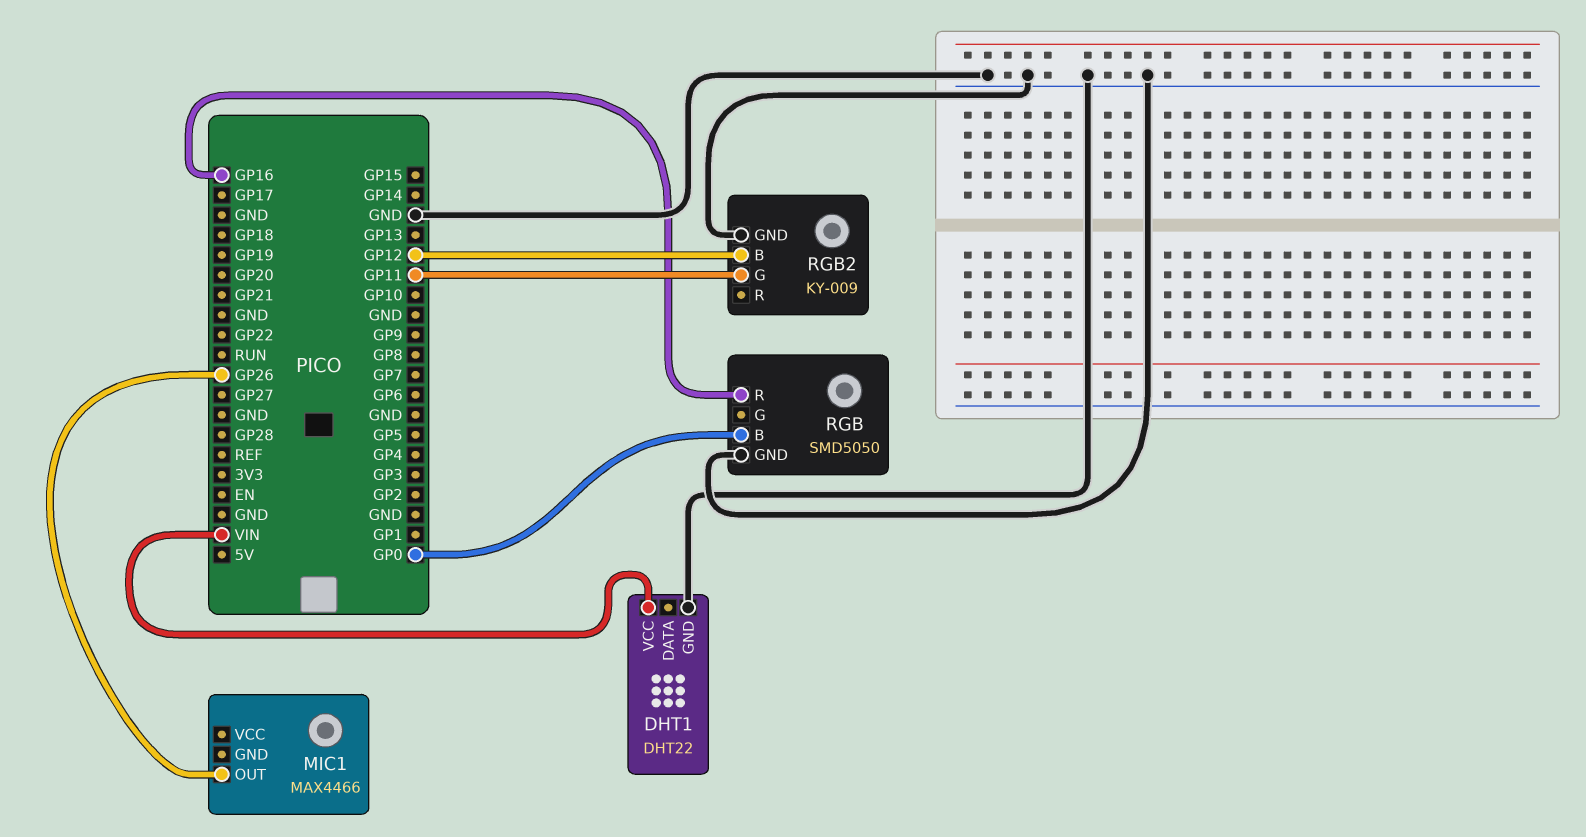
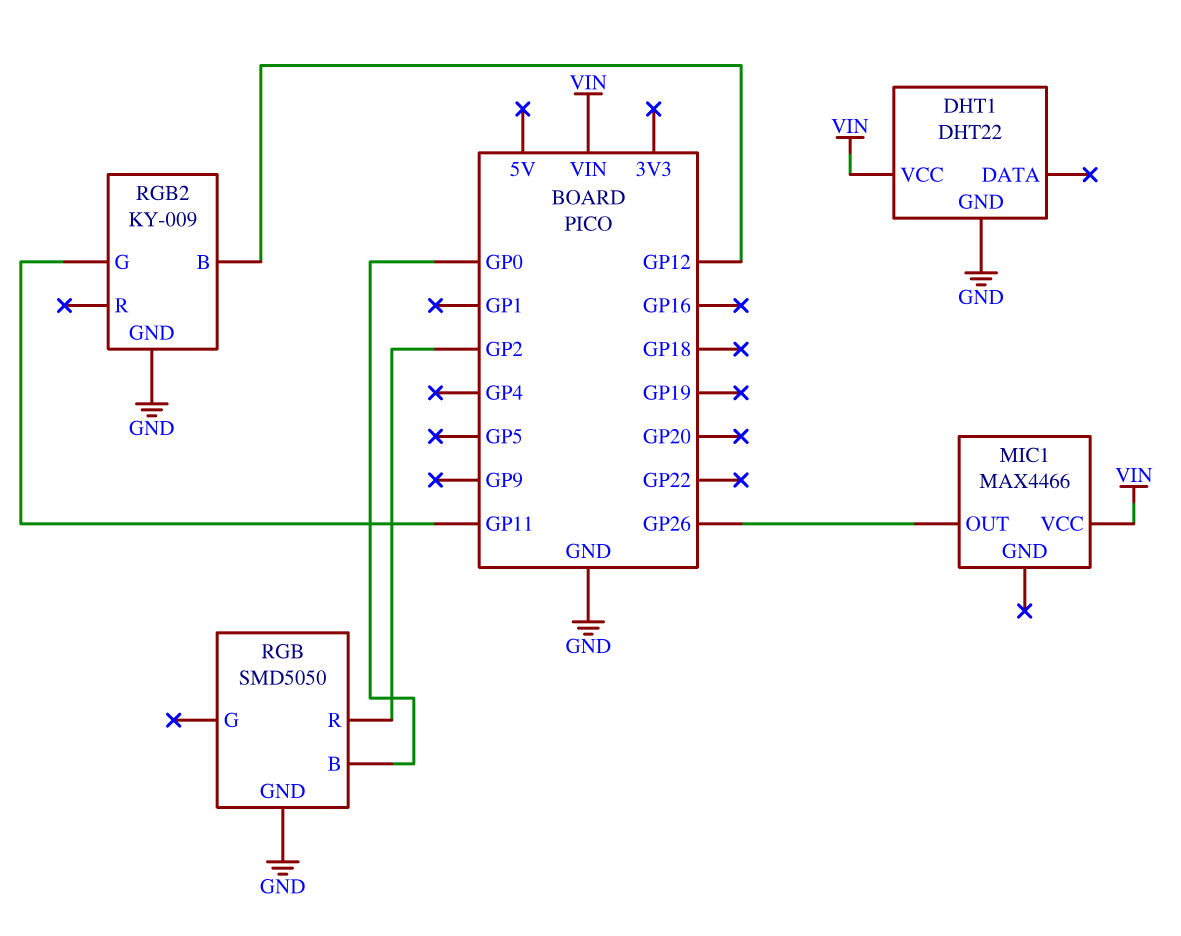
MIC1 pin VCC: none -> VIN
RGB pin R: GP16 -> GP2

